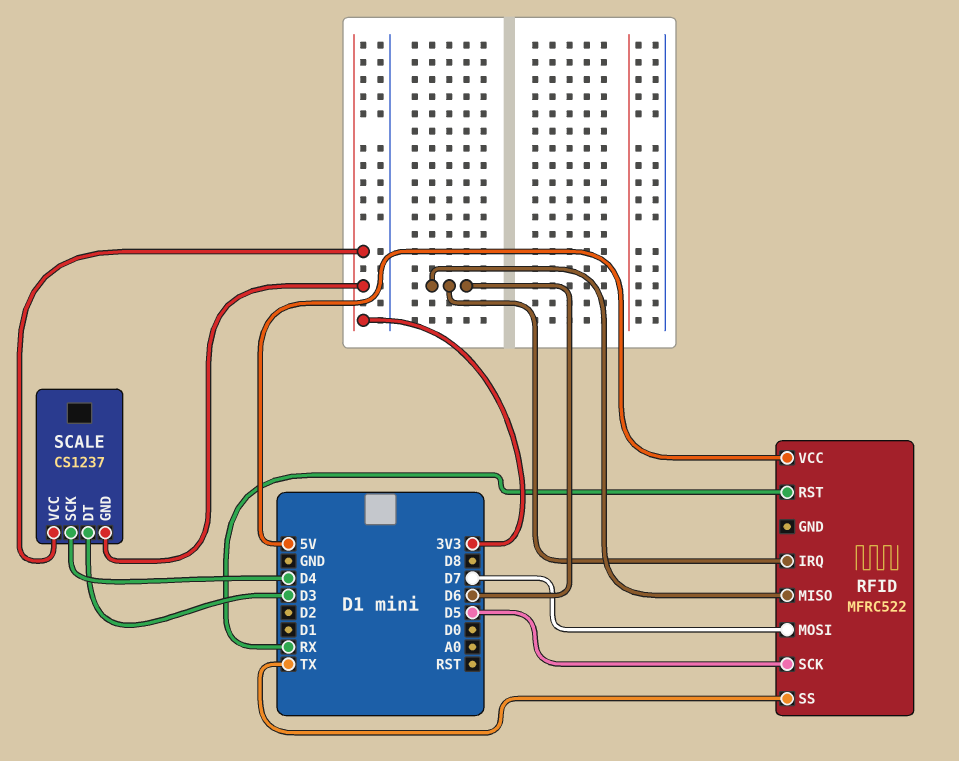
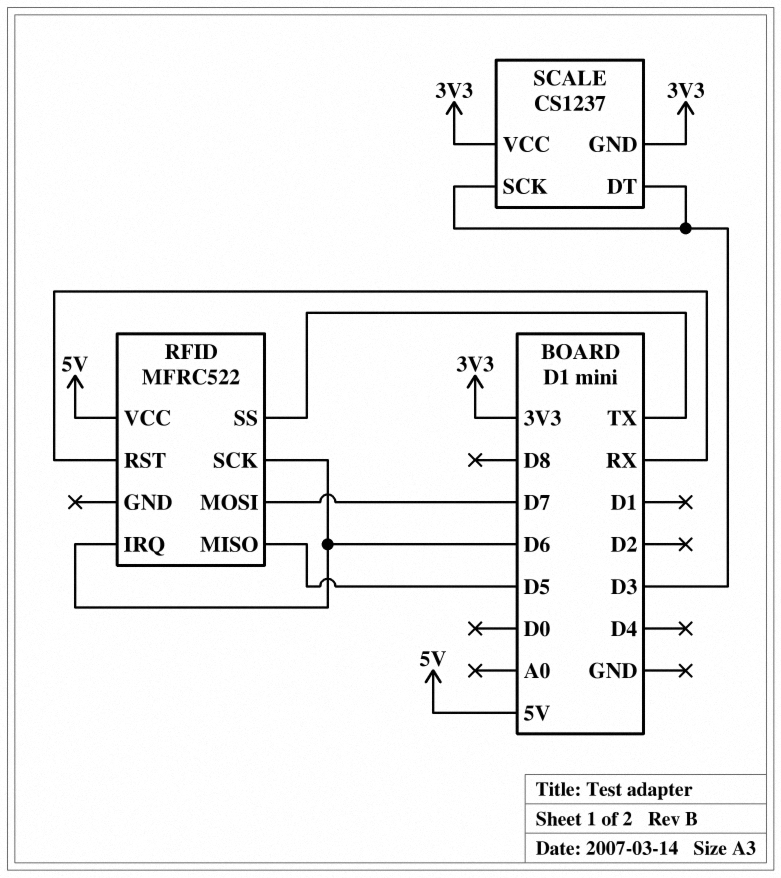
RFID pin MISO: D6 -> D5
RFID pin SCK: D5 -> D6
SCALE pin SCK: D4 -> D3

